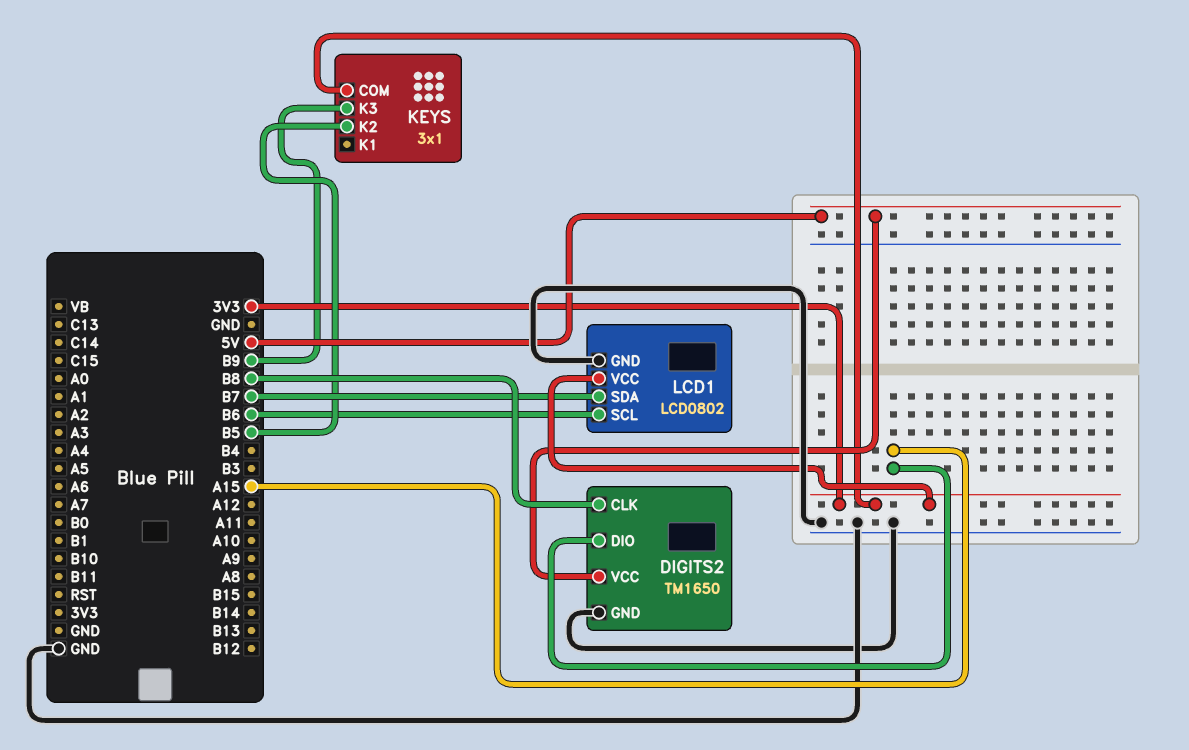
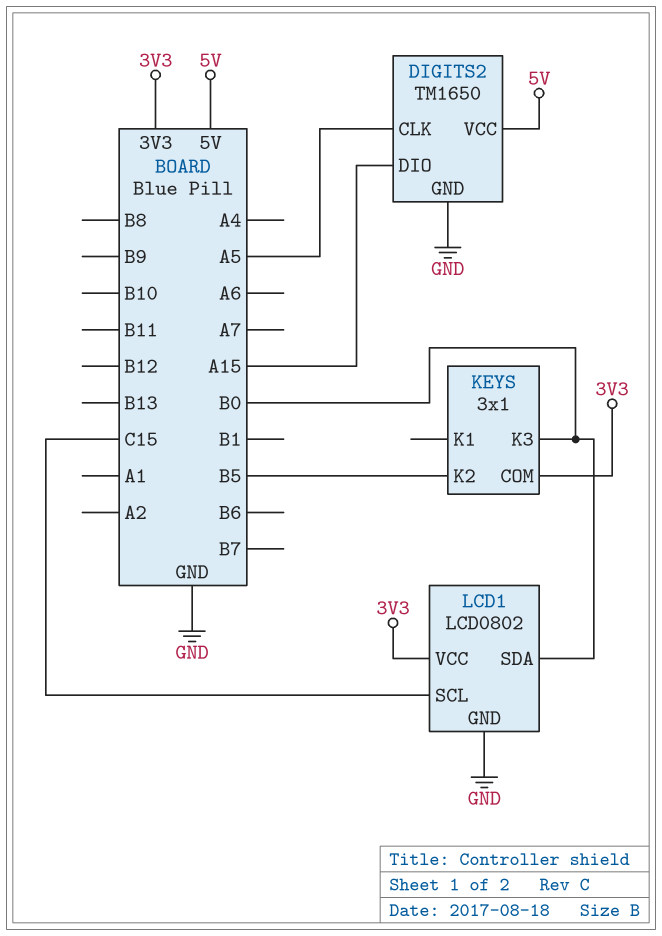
DIGITS2 pin CLK: B8 -> A5
KEYS pin K3: B9 -> B0
LCD1 pin SCL: B6 -> C15
LCD1 pin SDA: B7 -> B0

